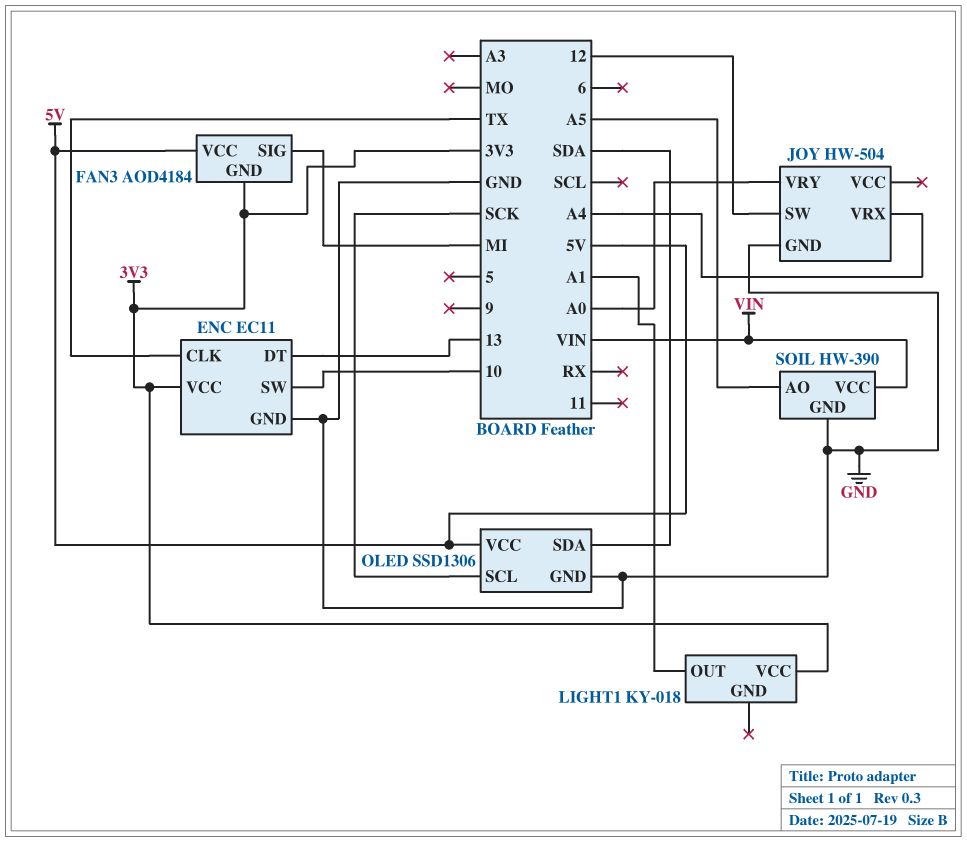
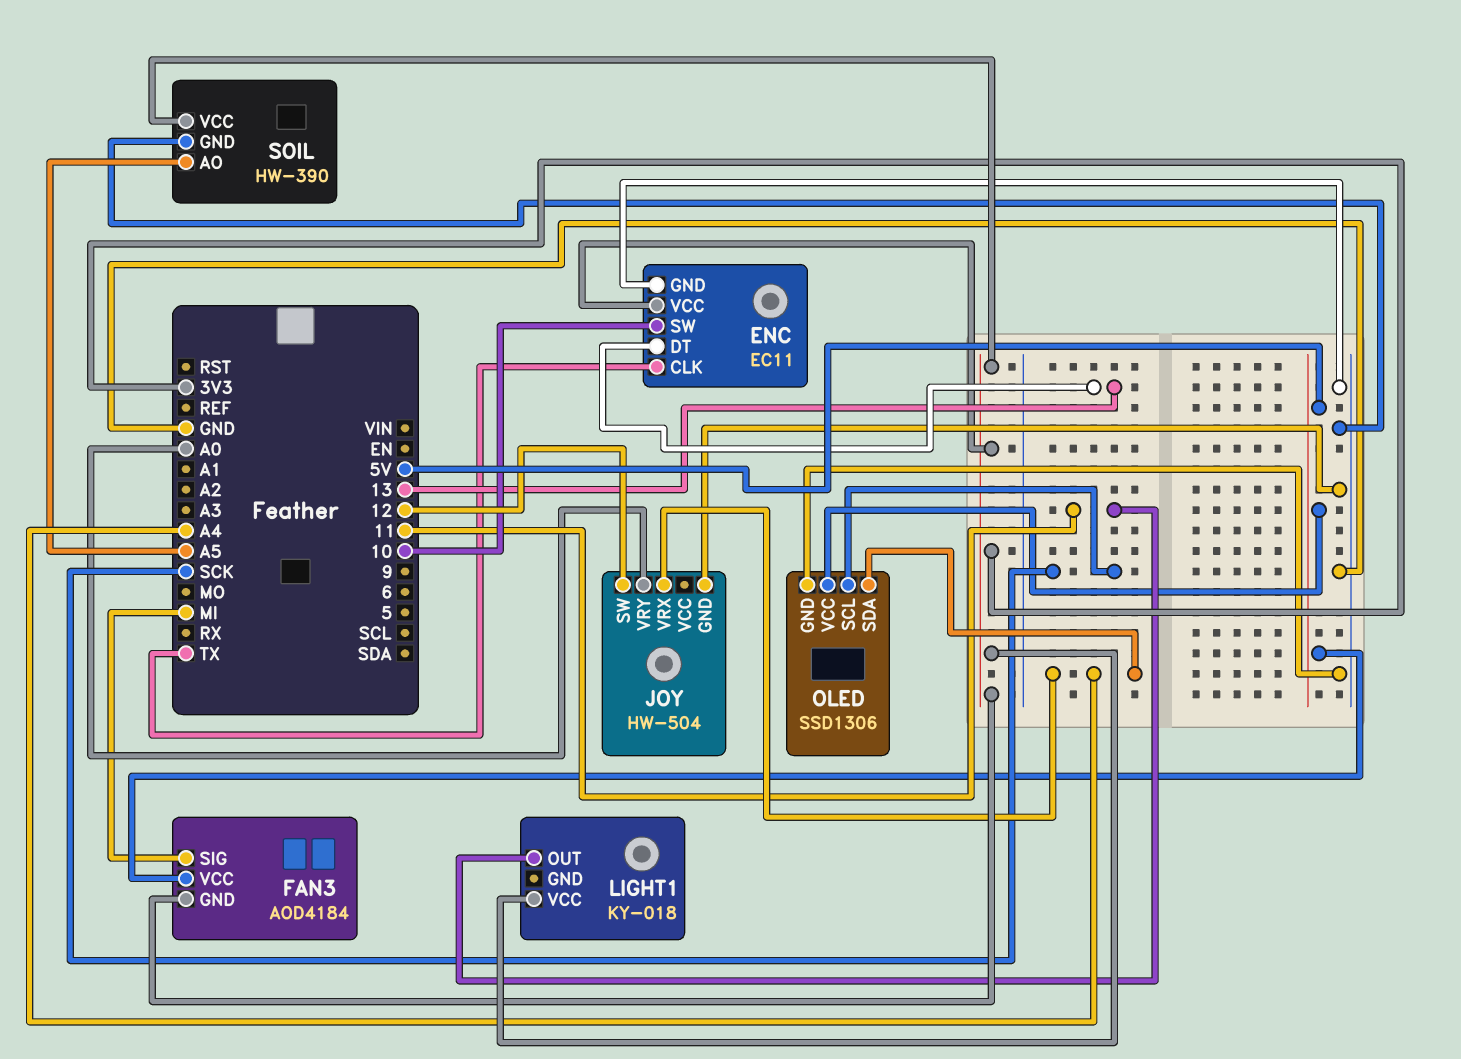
LIGHT1 pin OUT: A1 -> 11
OLED pin SDA: SDA -> A4
SOIL pin VCC: VIN -> 3V3

